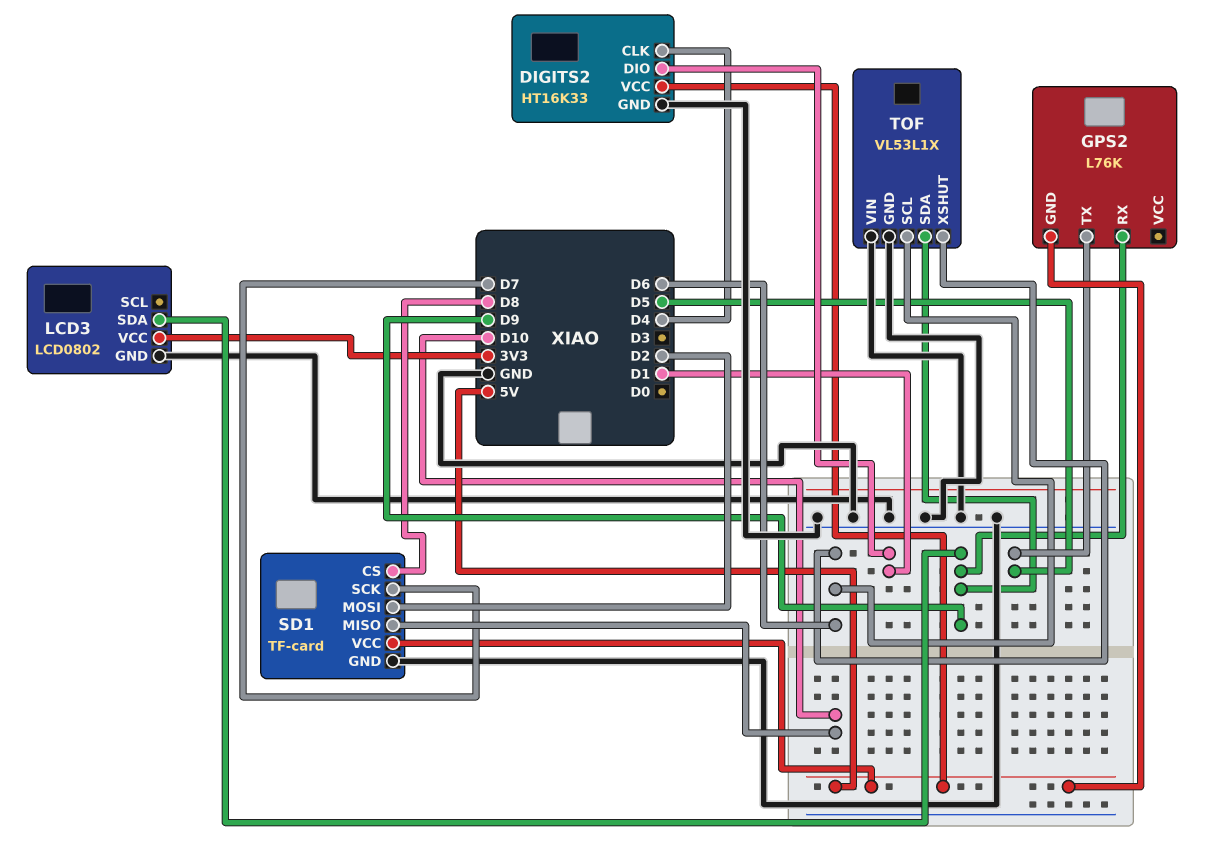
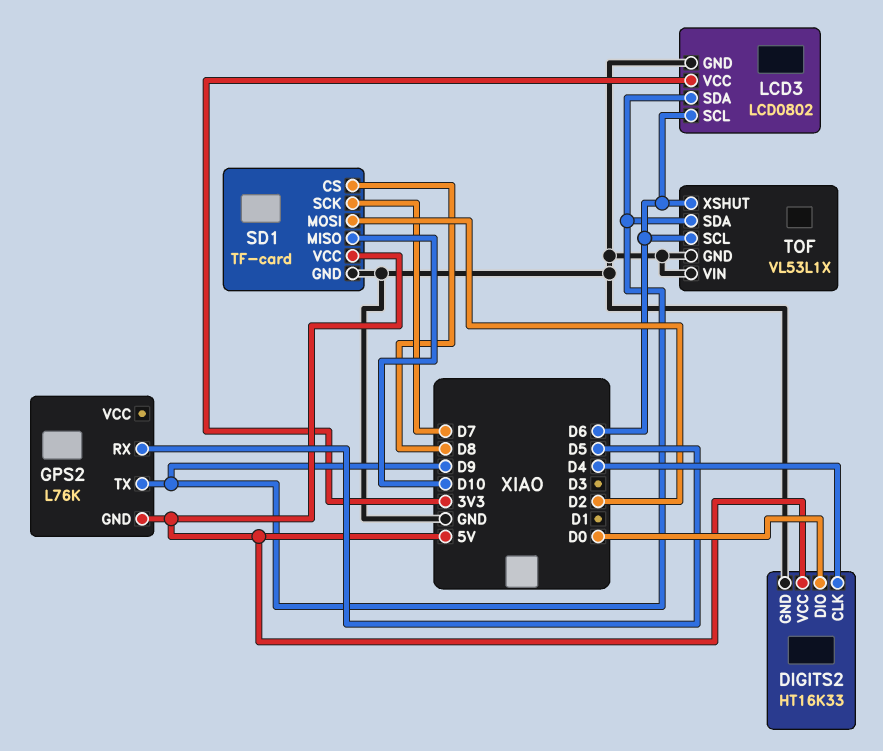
DIGITS2 pin DIO: D1 -> D0
GPS2 pin RX: D9 -> D5
GPS2 pin TX: D5 -> D9
LCD3 pin SCL: none -> D6

